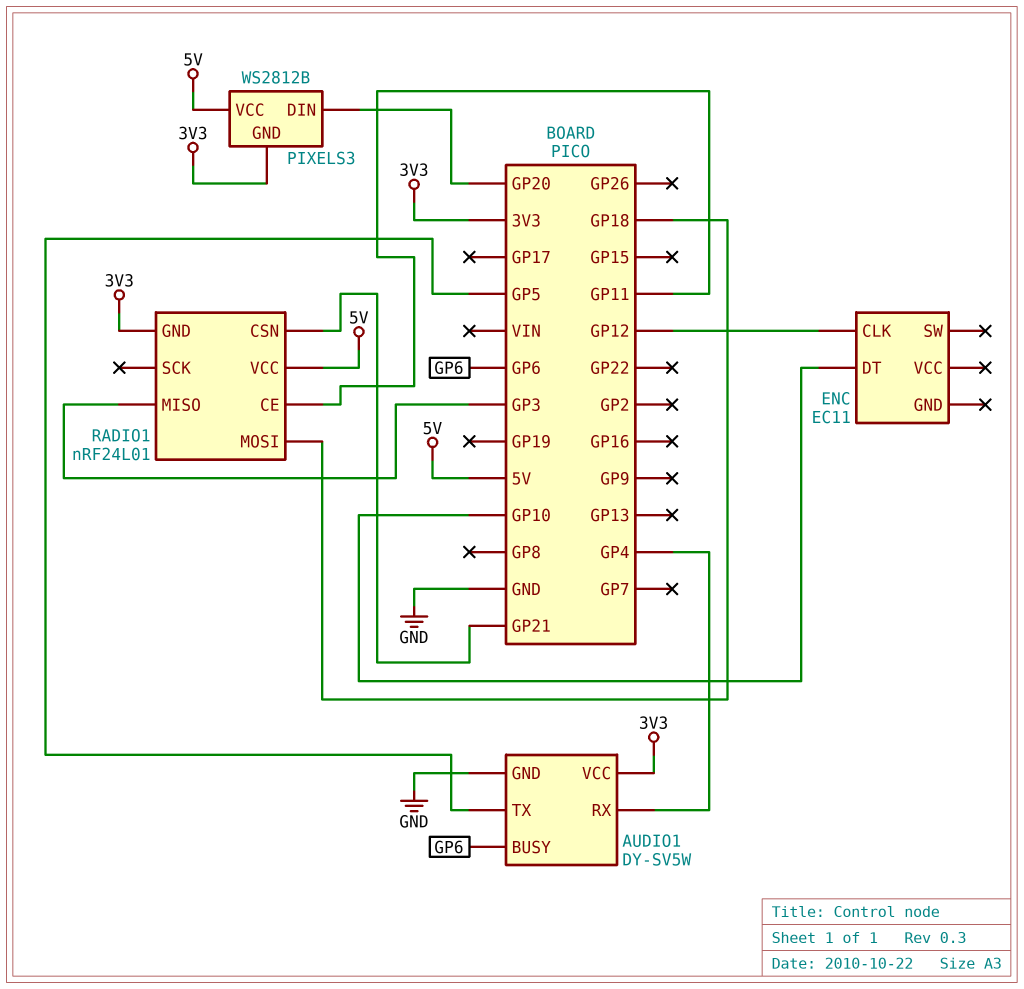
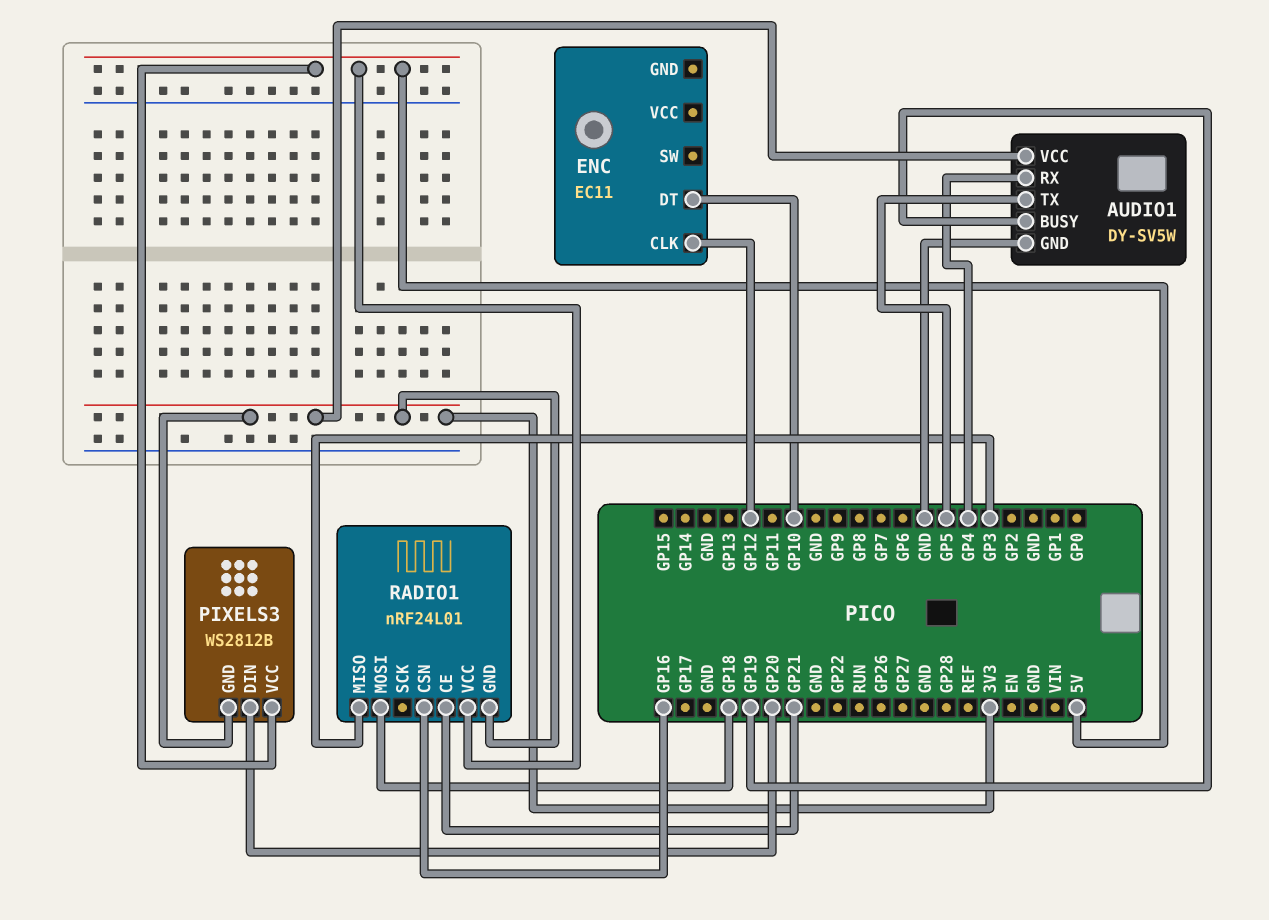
AUDIO1 pin BUSY: GP6 -> GP19
RADIO1 pin CE: GP11 -> GP21
RADIO1 pin CSN: GP21 -> GP16

